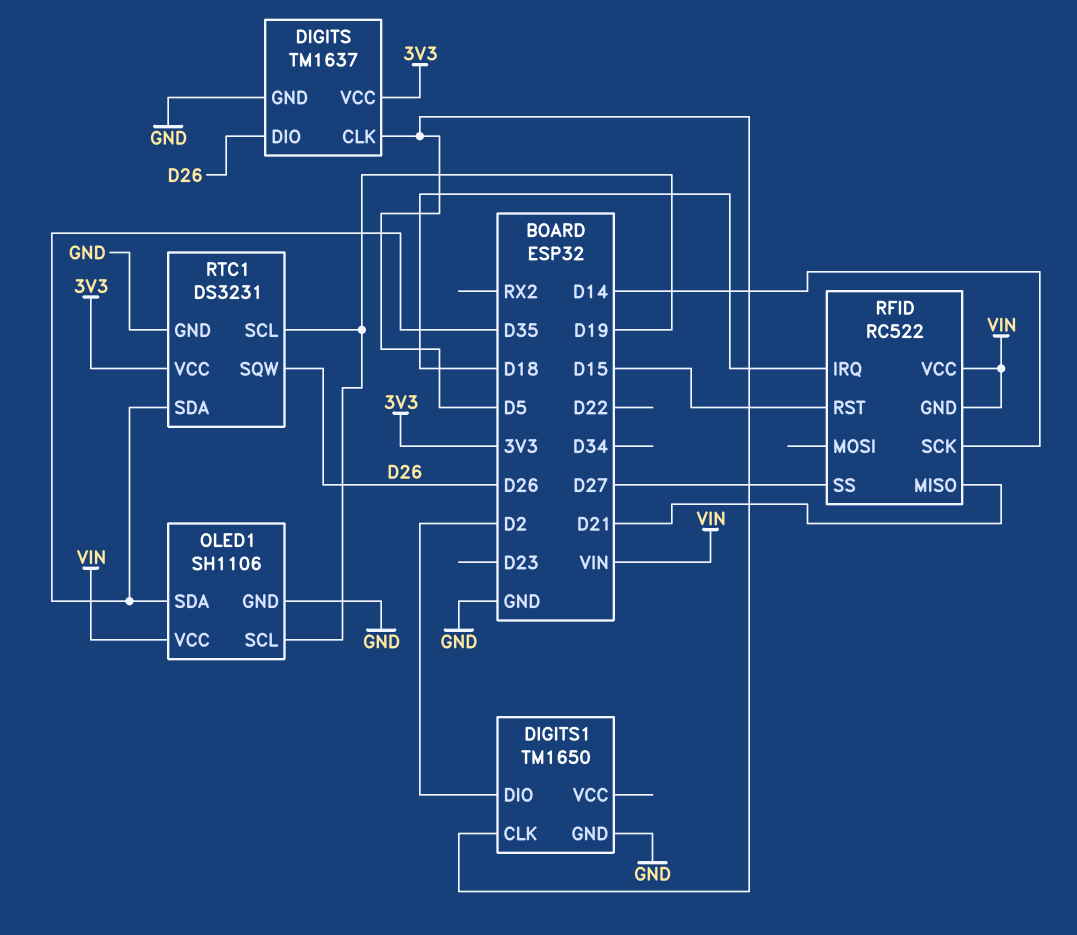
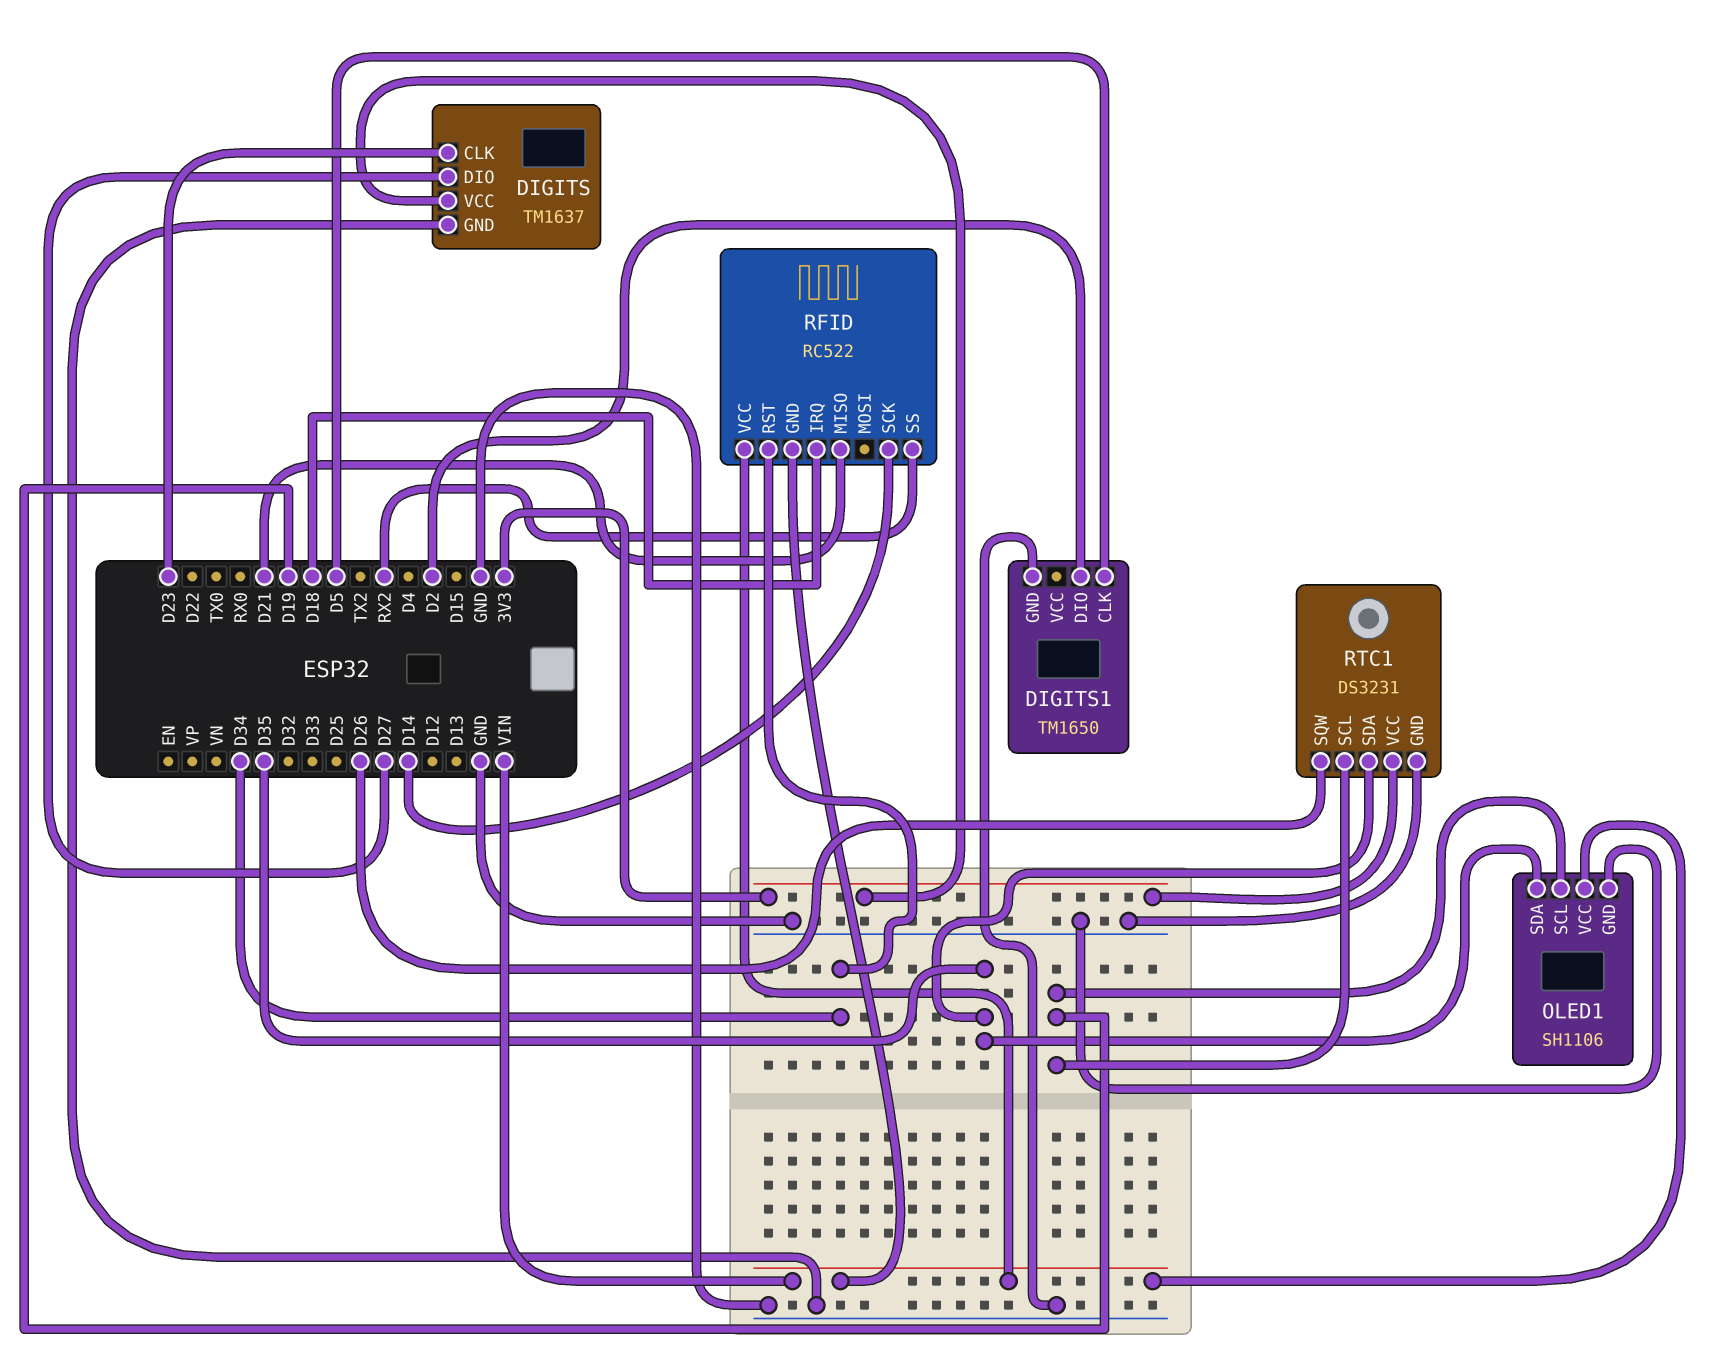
DIGITS pin CLK: D5 -> D23
DIGITS pin DIO: D26 -> D27
RFID pin RST: D15 -> D34
RFID pin SS: D27 -> RX2

